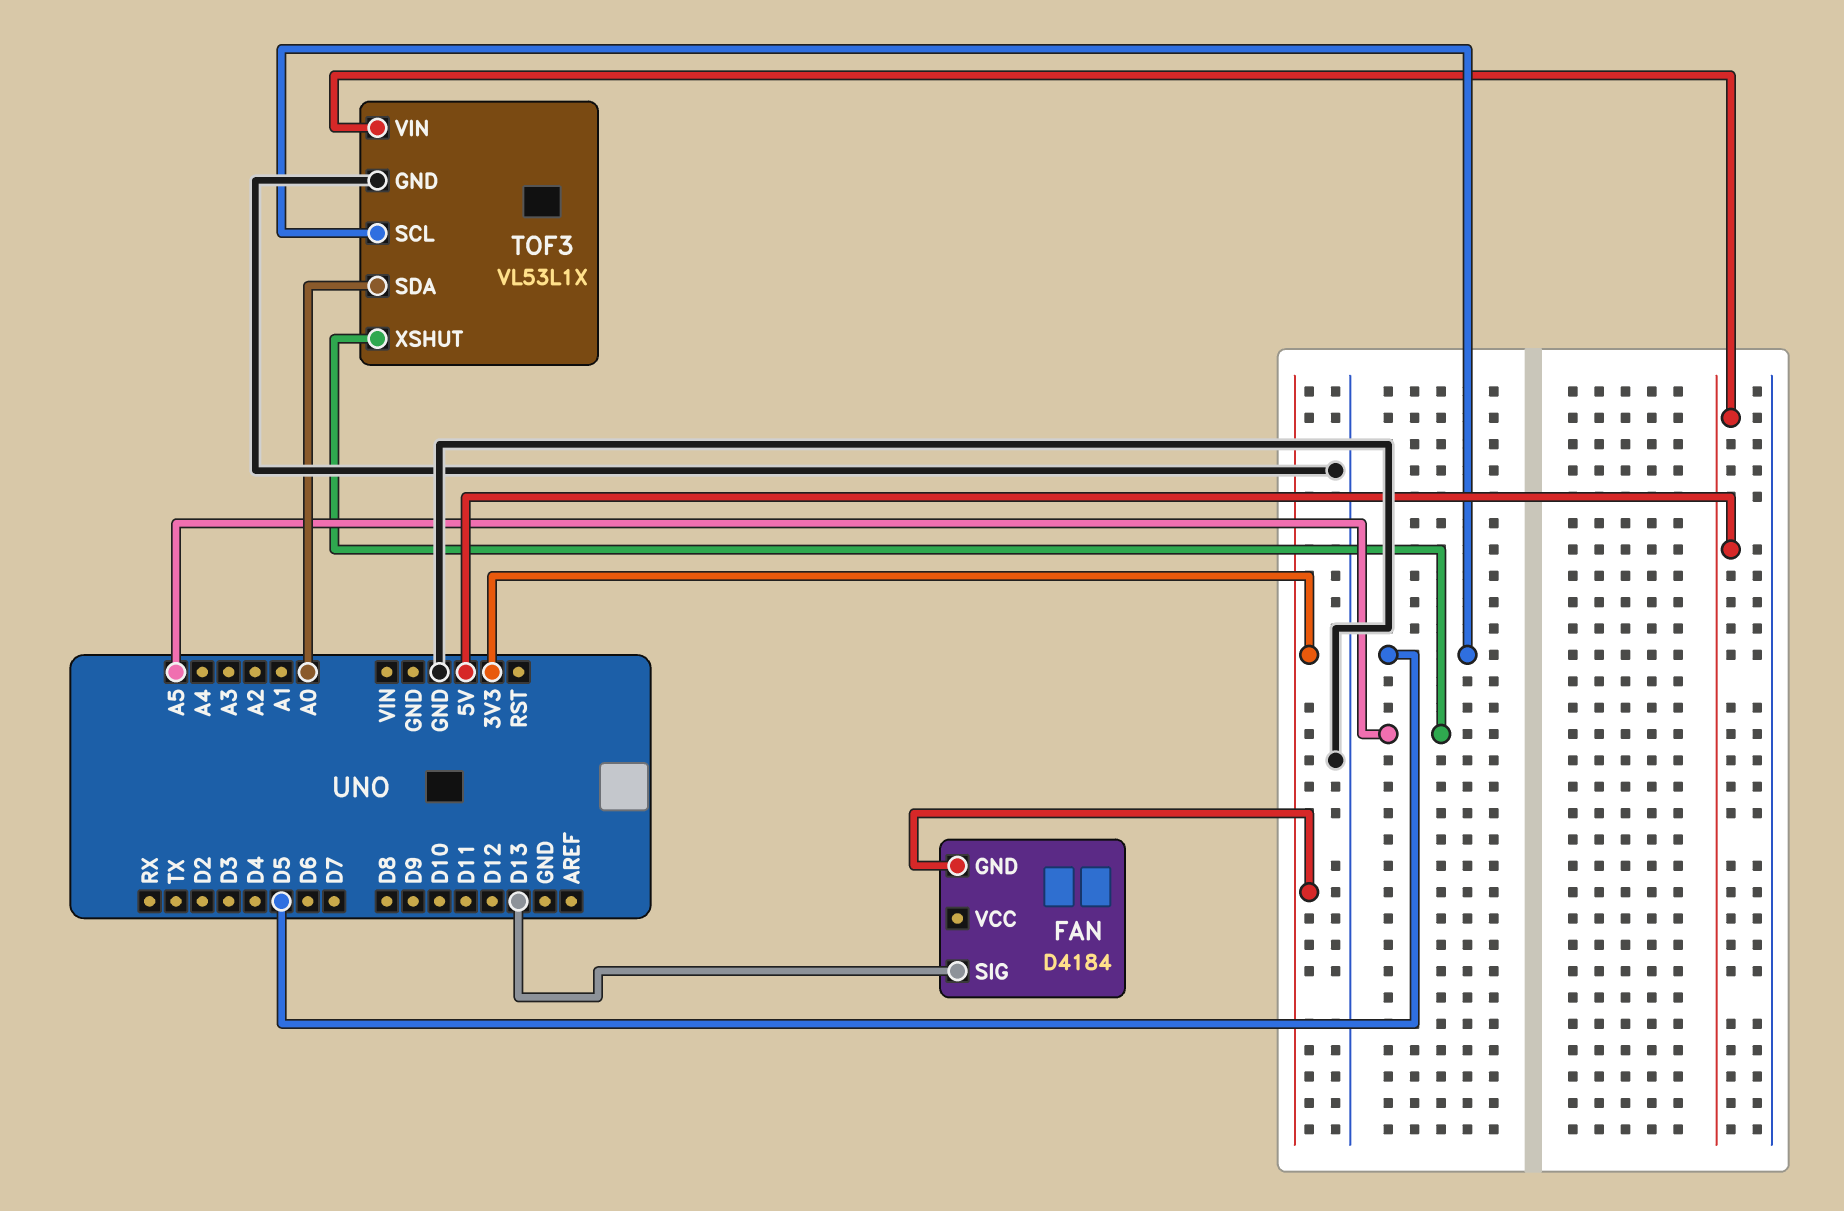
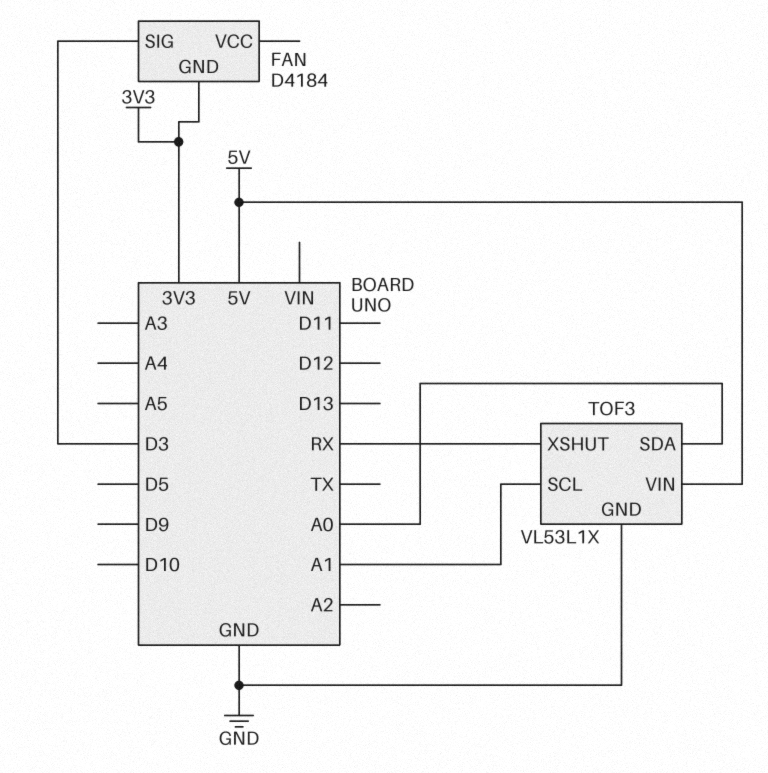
FAN pin SIG: D13 -> D3
TOF3 pin SCL: D5 -> A1
TOF3 pin XSHUT: A5 -> RX

